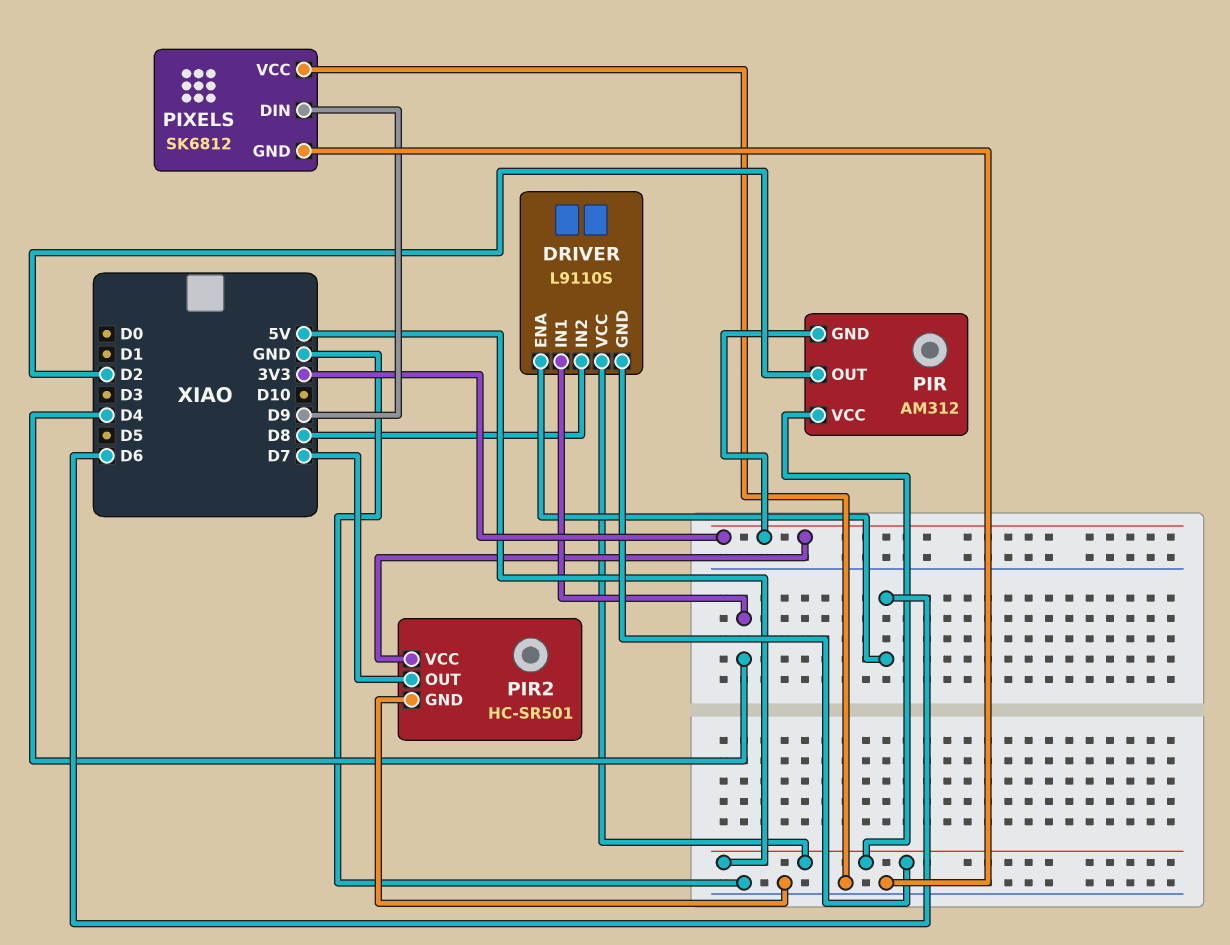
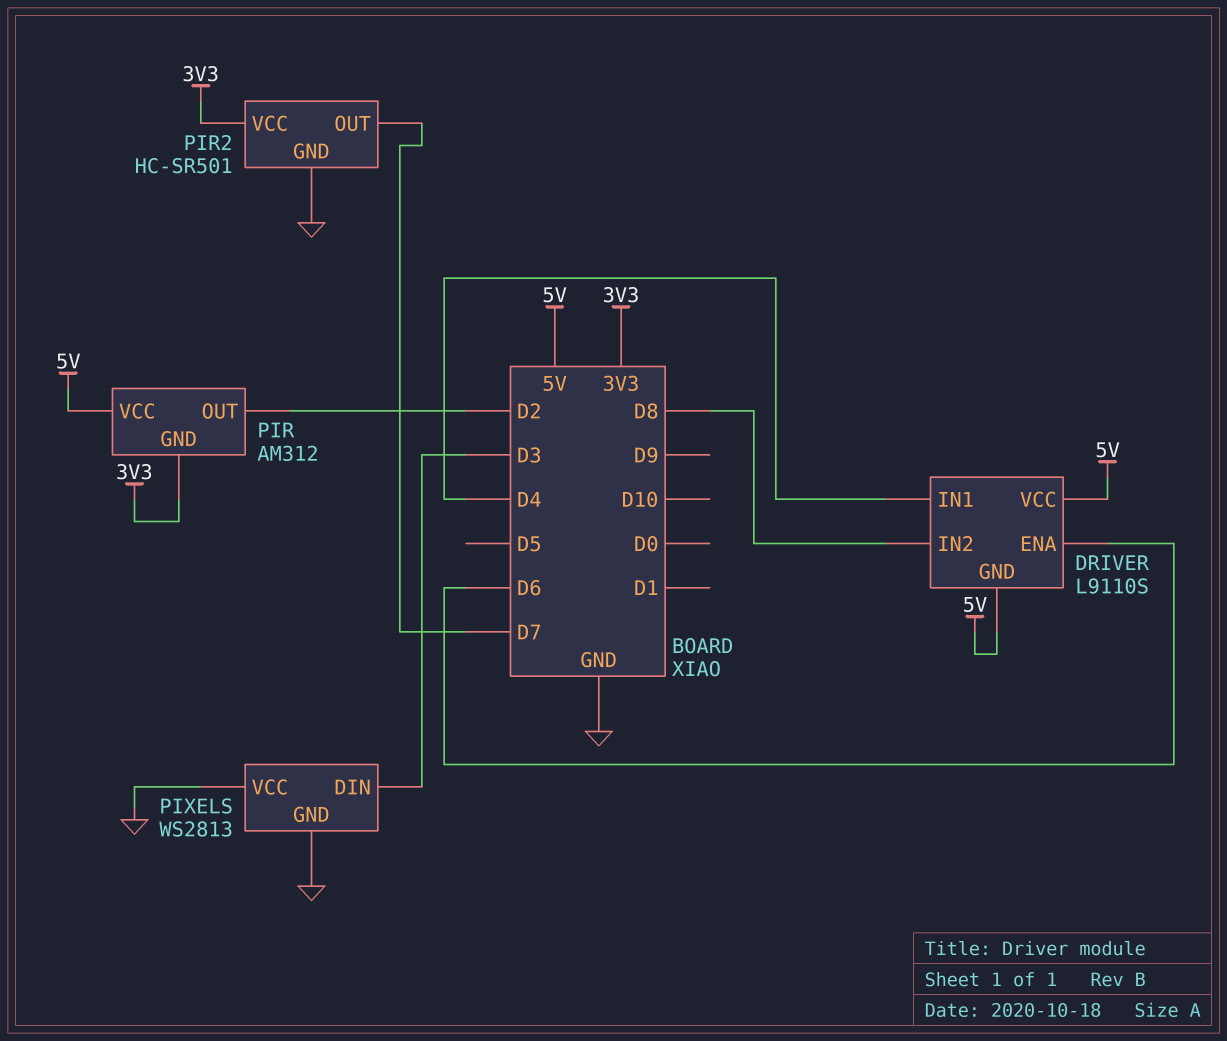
PIXELS: SK6812 -> WS2813
PIXELS pin DIN: D9 -> D3

